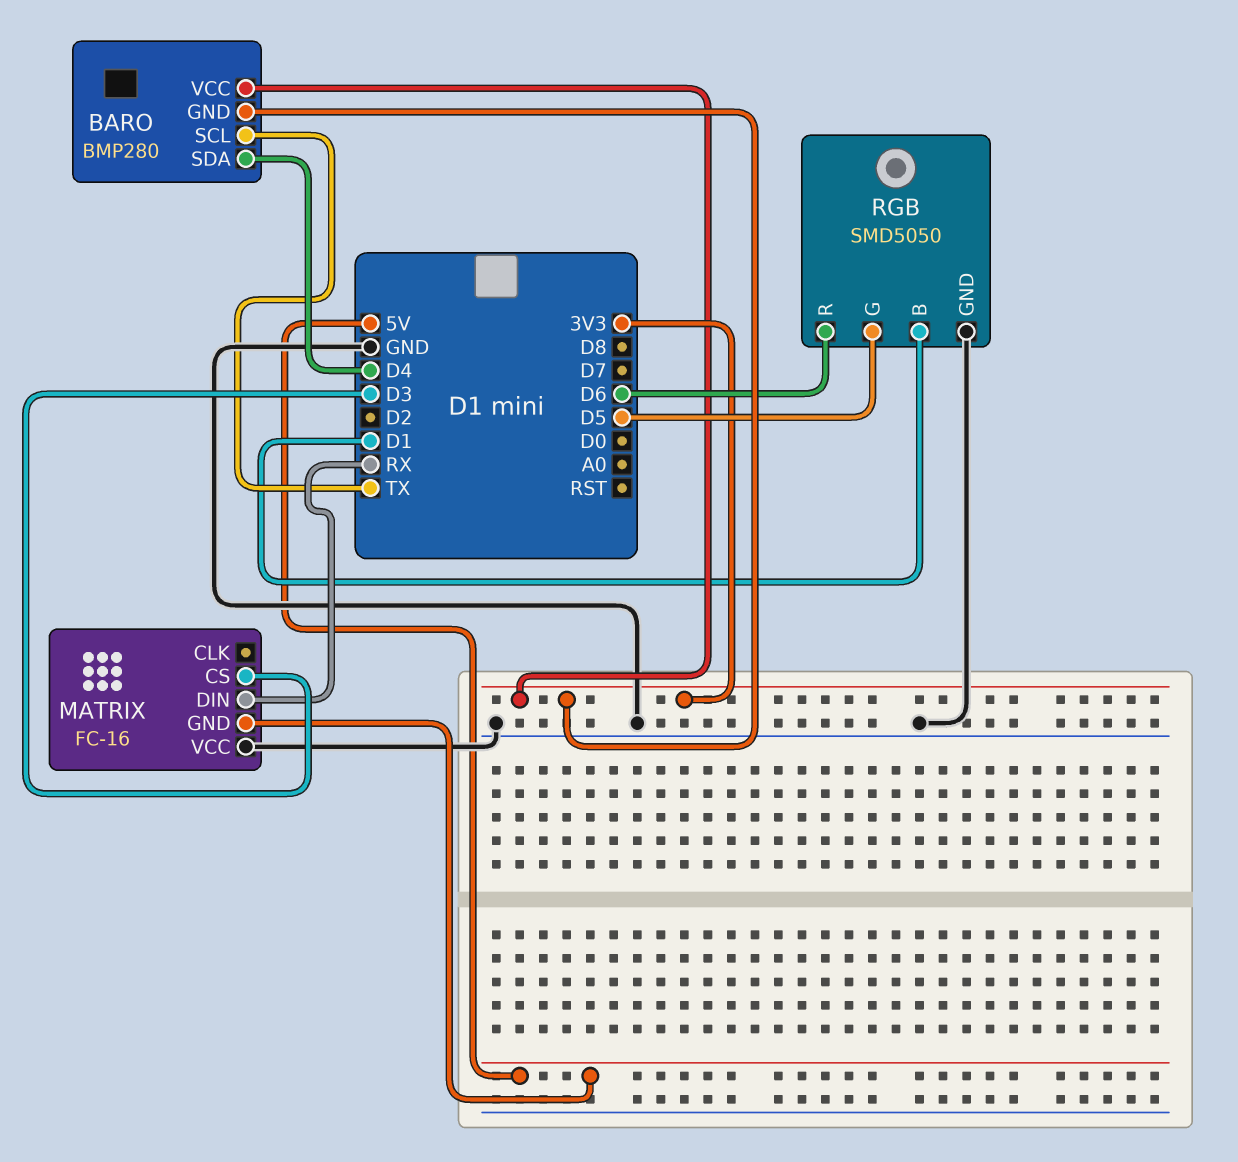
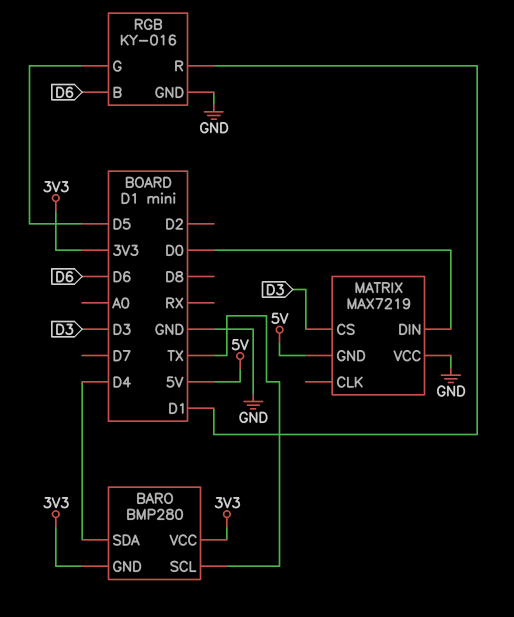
MATRIX: FC-16 -> MAX7219
MATRIX pin DIN: RX -> D0
RGB: SMD5050 -> KY-016
RGB pin B: D1 -> D6
RGB pin R: D6 -> D1

